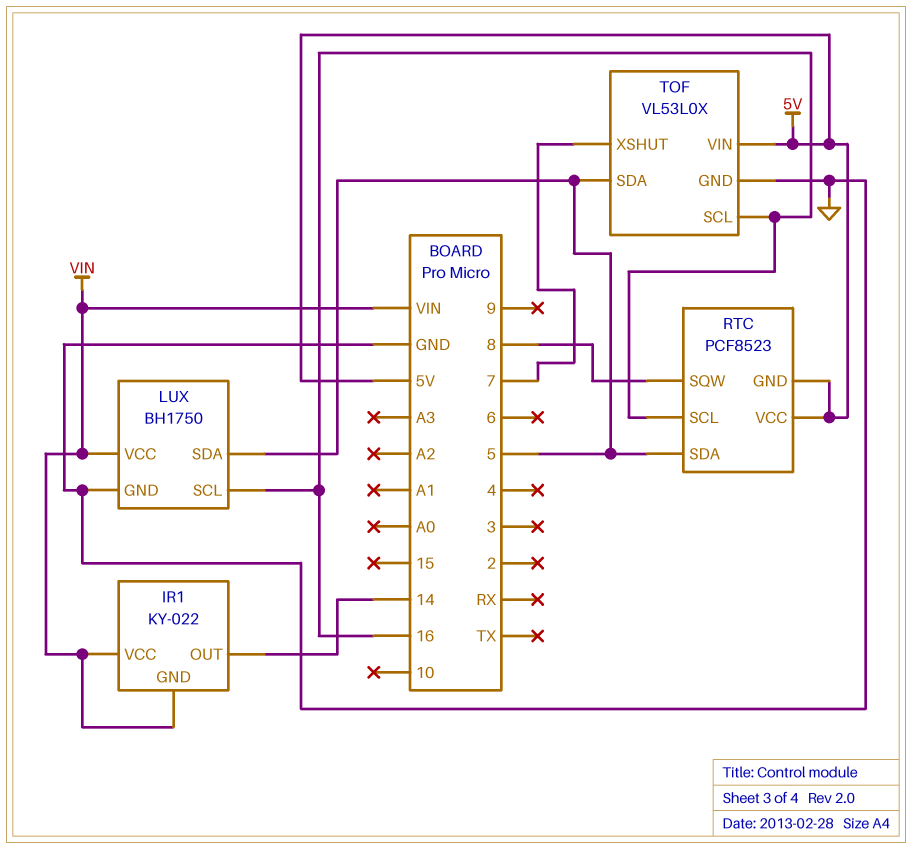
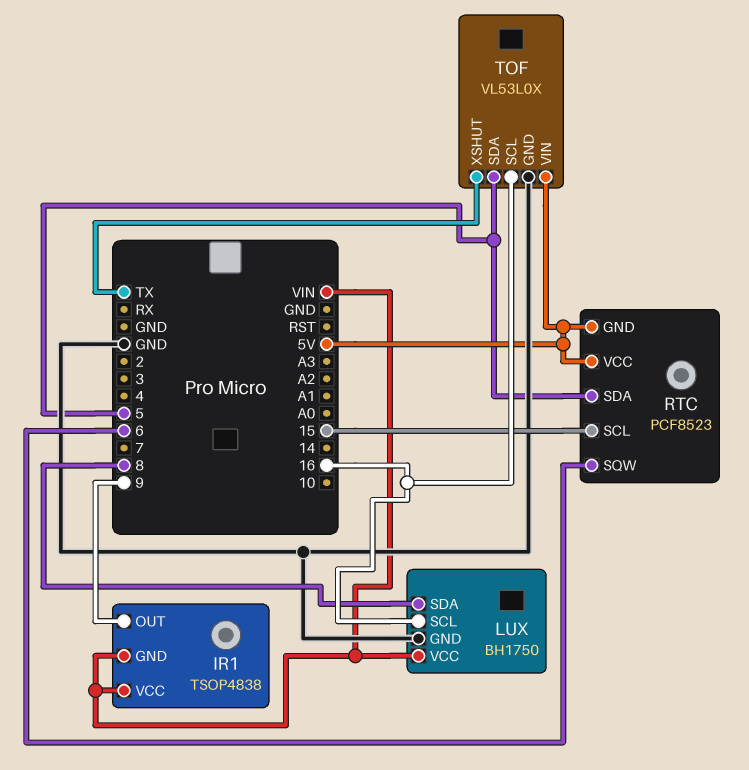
IR1: KY-022 -> TSOP4838
IR1 pin OUT: 14 -> 9
LUX pin SDA: 5 -> 8
RTC pin SCL: 16 -> 15
RTC pin SQW: 8 -> 6
TOF pin XSHUT: 7 -> TX

